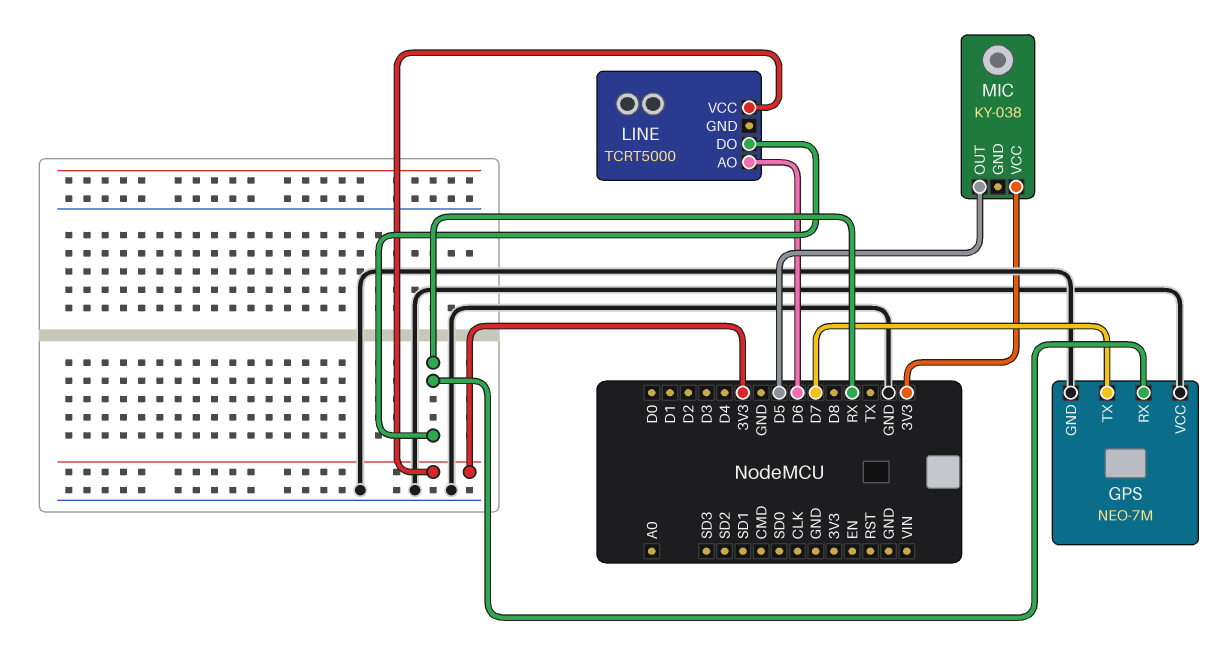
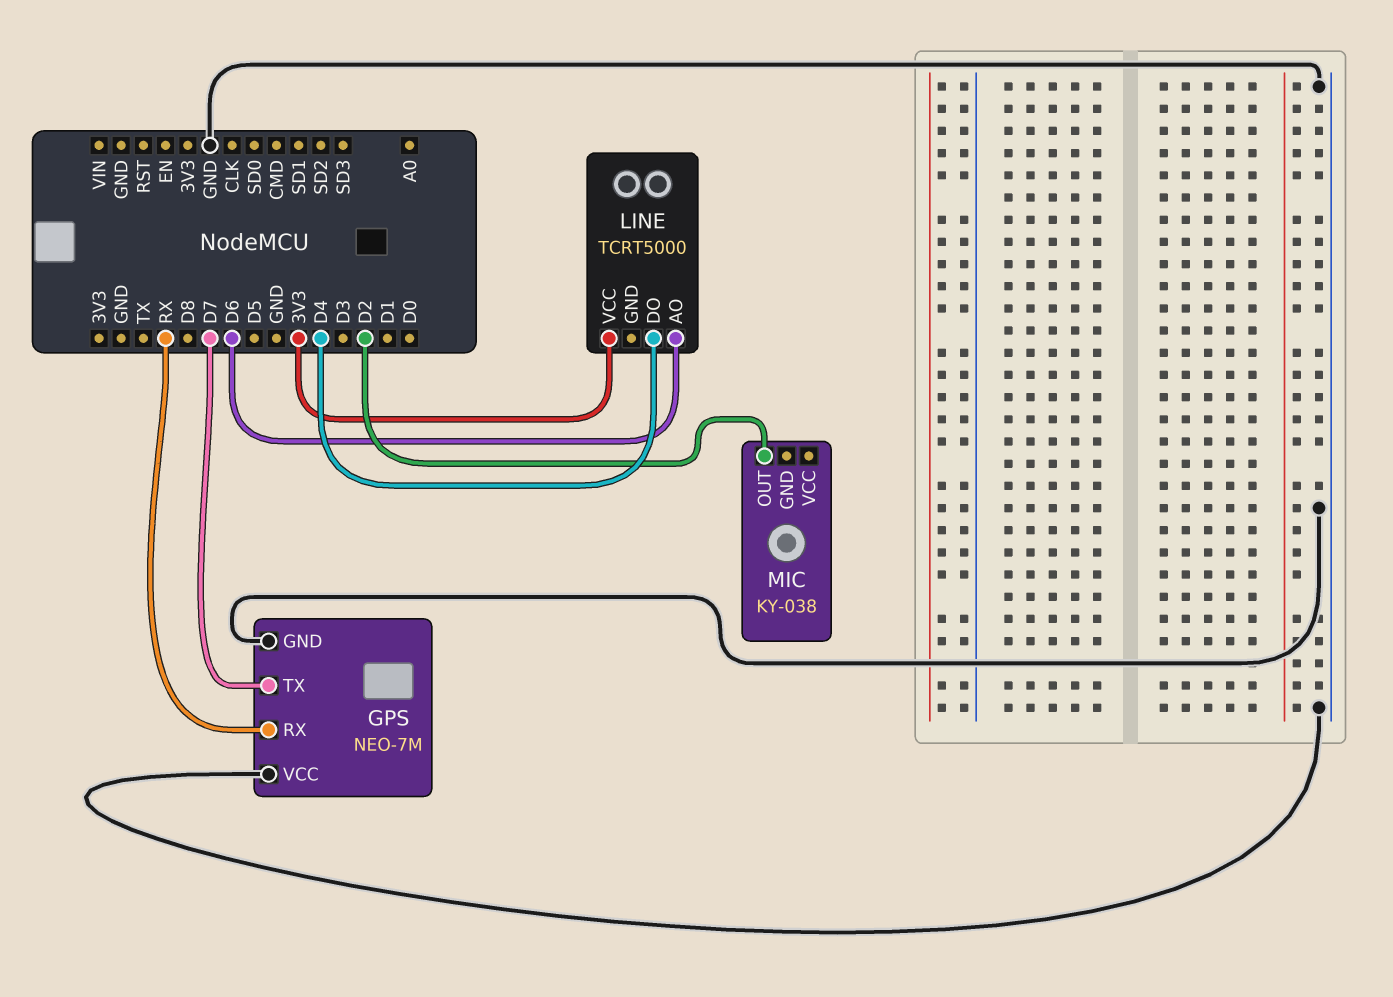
LINE pin DO: RX -> D4
MIC pin OUT: D5 -> D2
MIC pin VCC: 3V3 -> none

